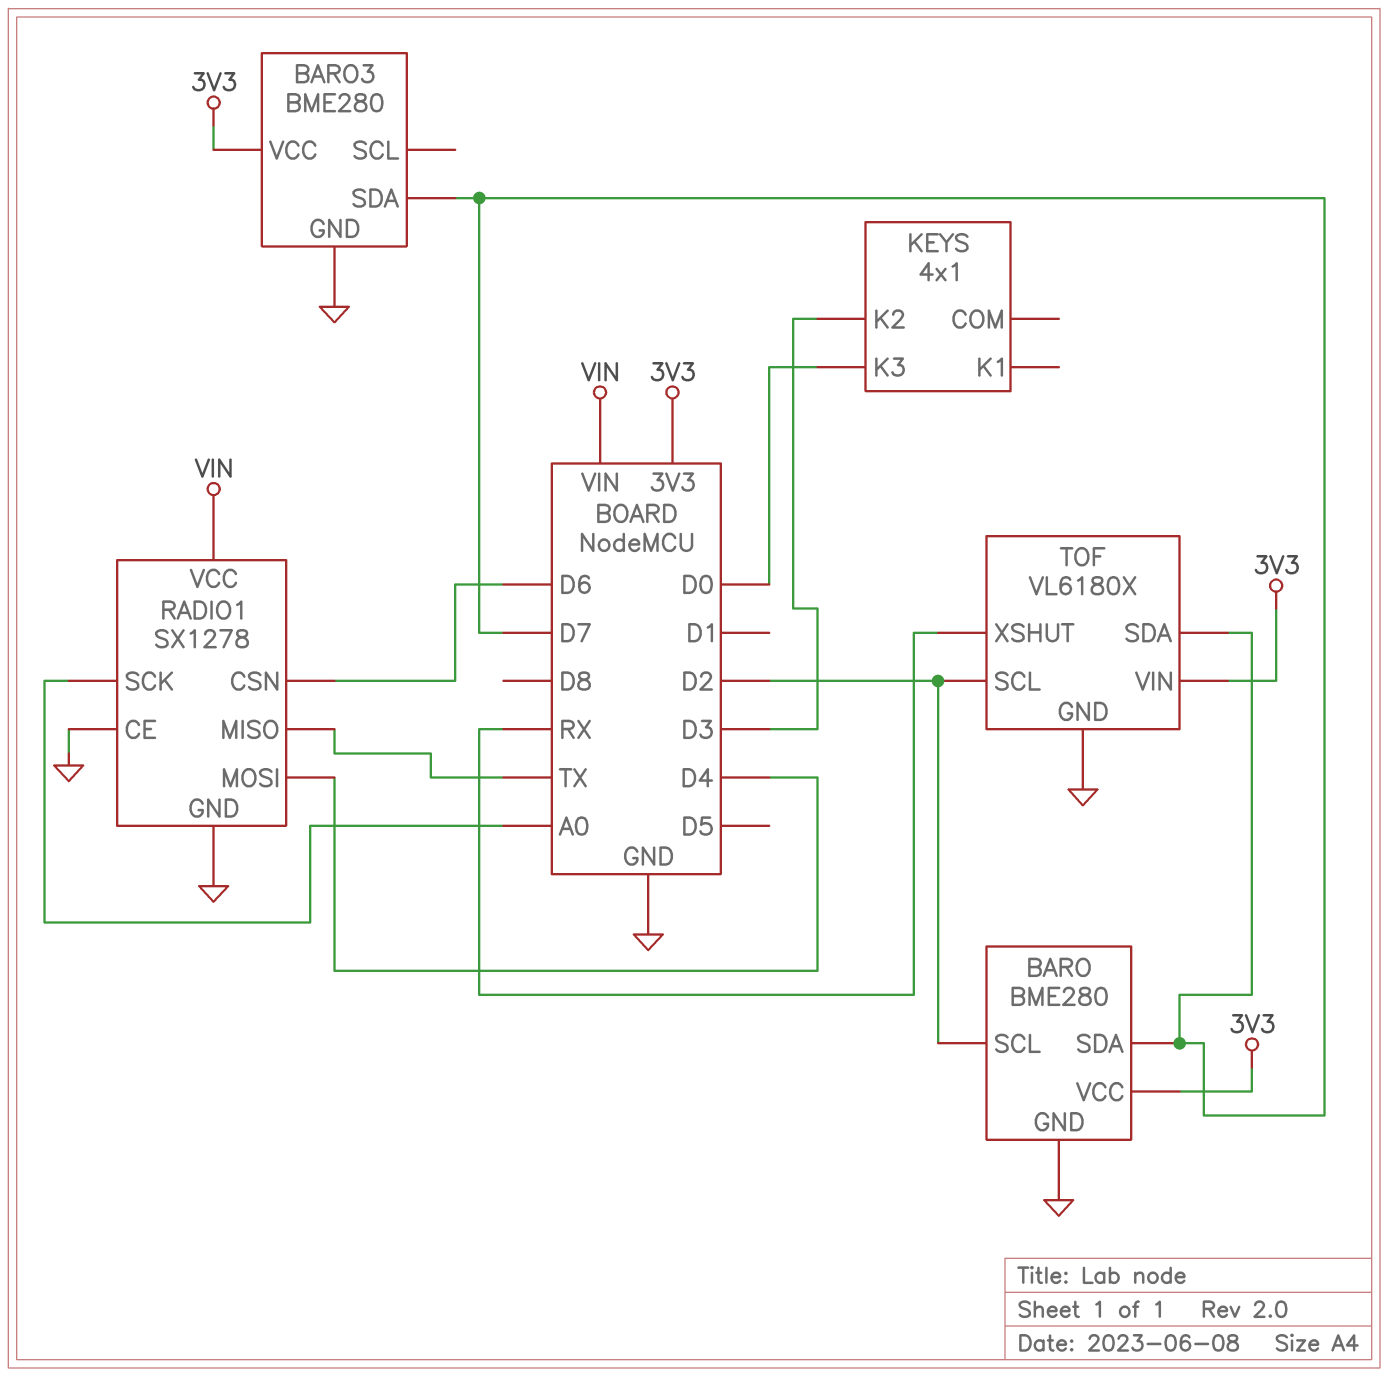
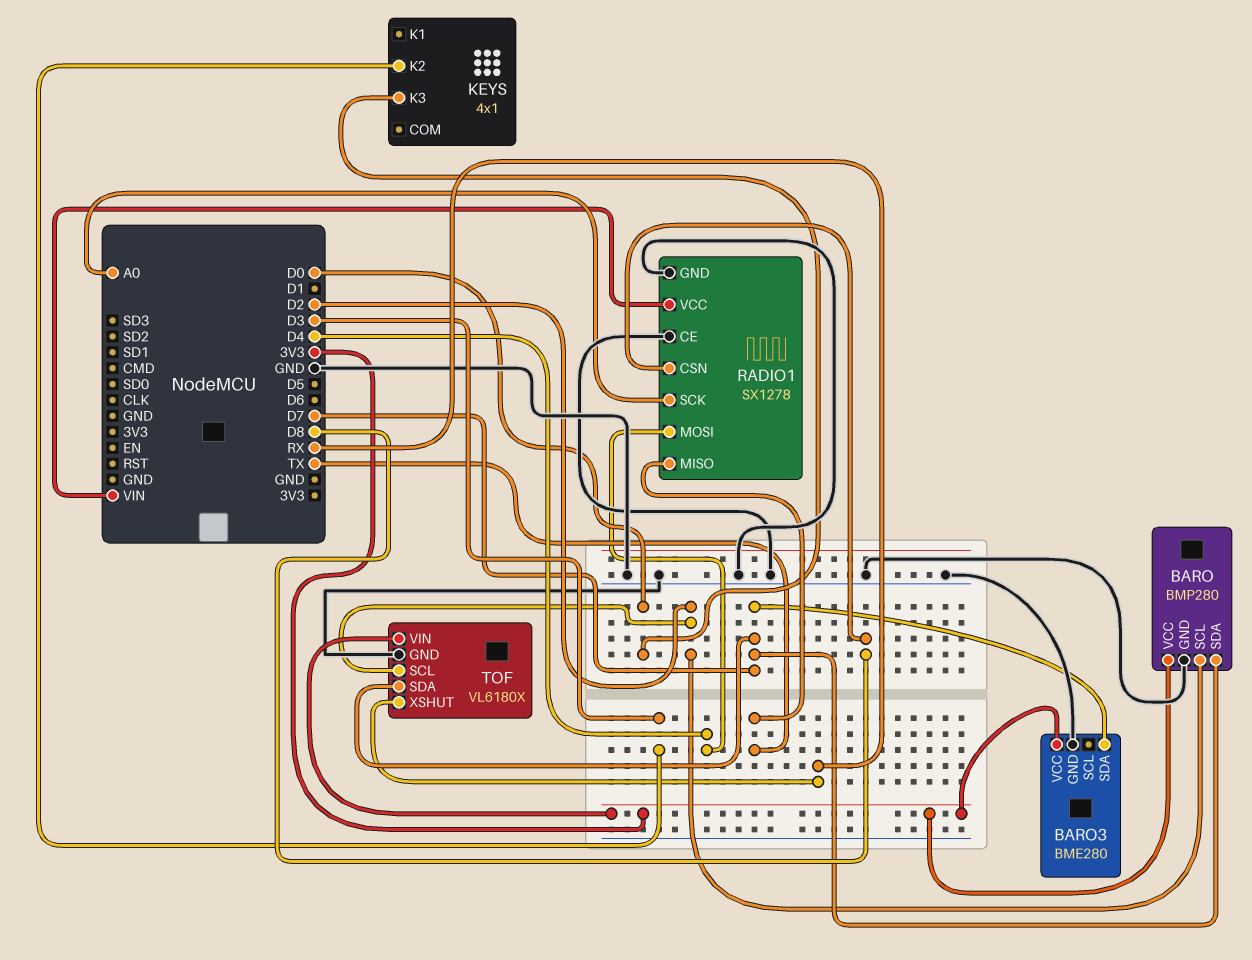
BARO: BME280 -> BMP280
RADIO1 pin CSN: D6 -> D8

